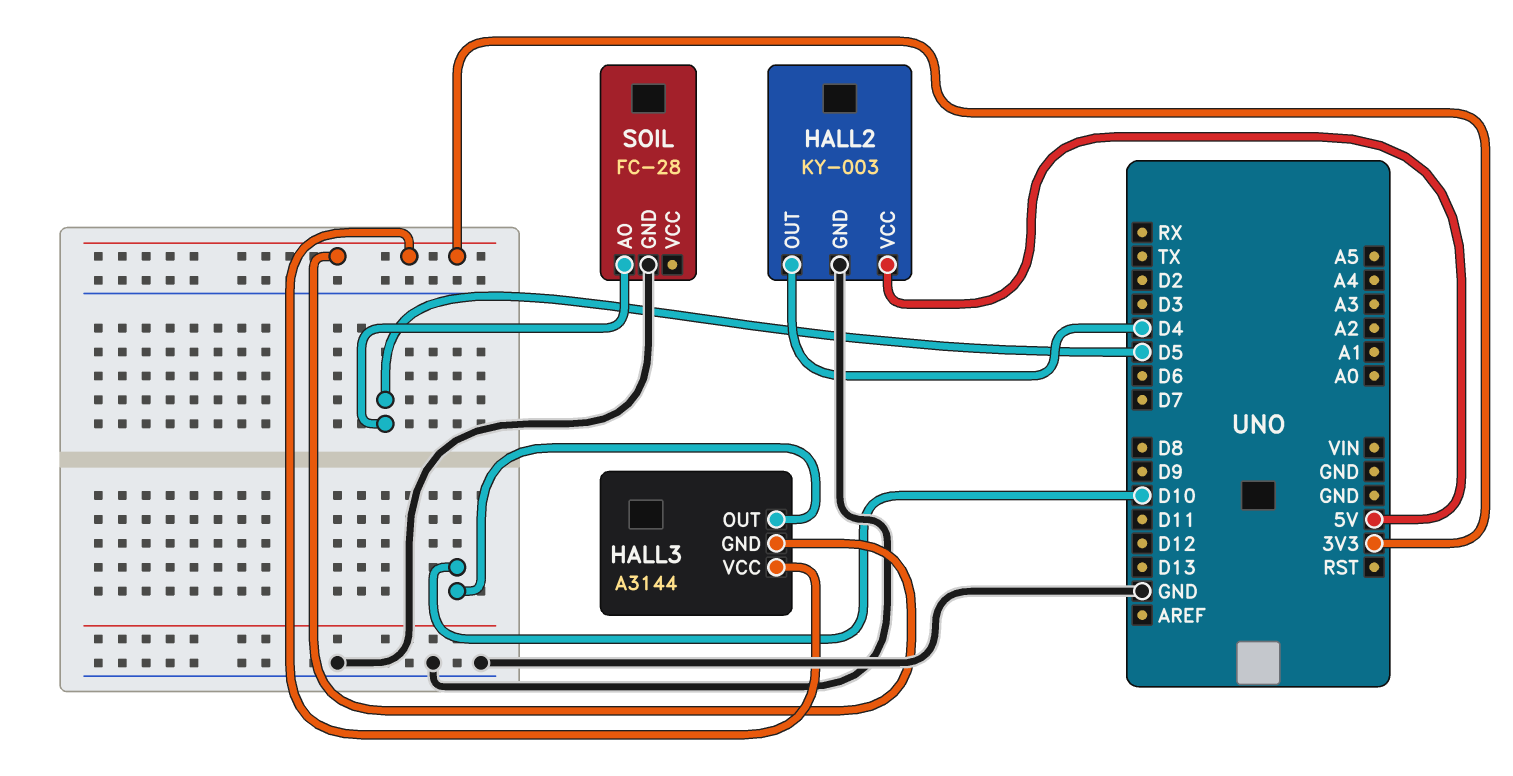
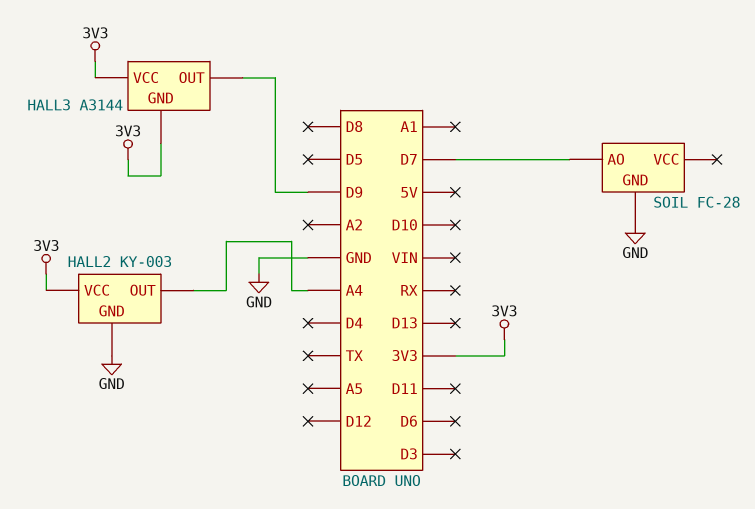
HALL2 pin OUT: D4 -> A4
HALL2 pin VCC: 5V -> 3V3
HALL3 pin OUT: D10 -> D9
SOIL pin AO: D5 -> D7

